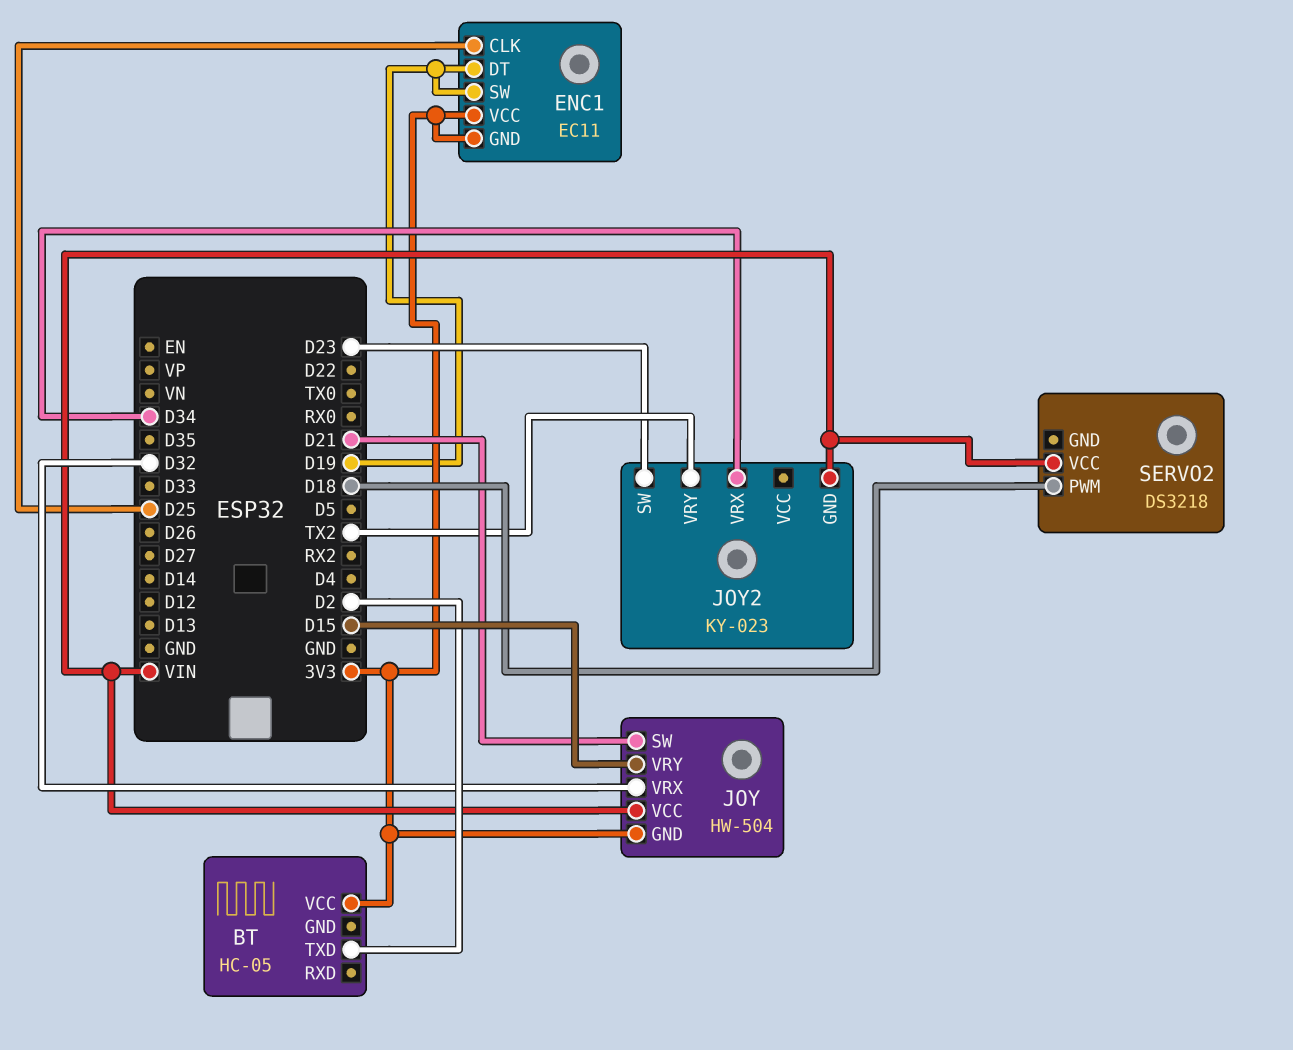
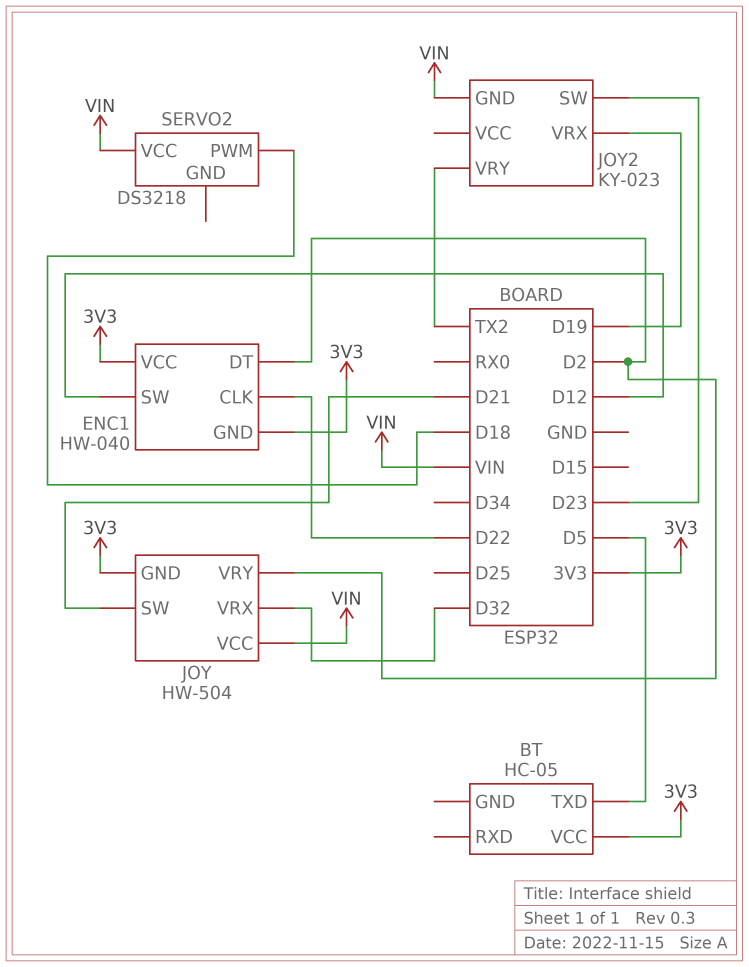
BT pin TXD: D2 -> D5
ENC1: EC11 -> HW-040
ENC1 pin CLK: D25 -> D22
ENC1 pin DT: D19 -> D2
ENC1 pin SW: D19 -> D12
JOY pin VRY: D15 -> D2
JOY2 pin VRX: D34 -> D19

